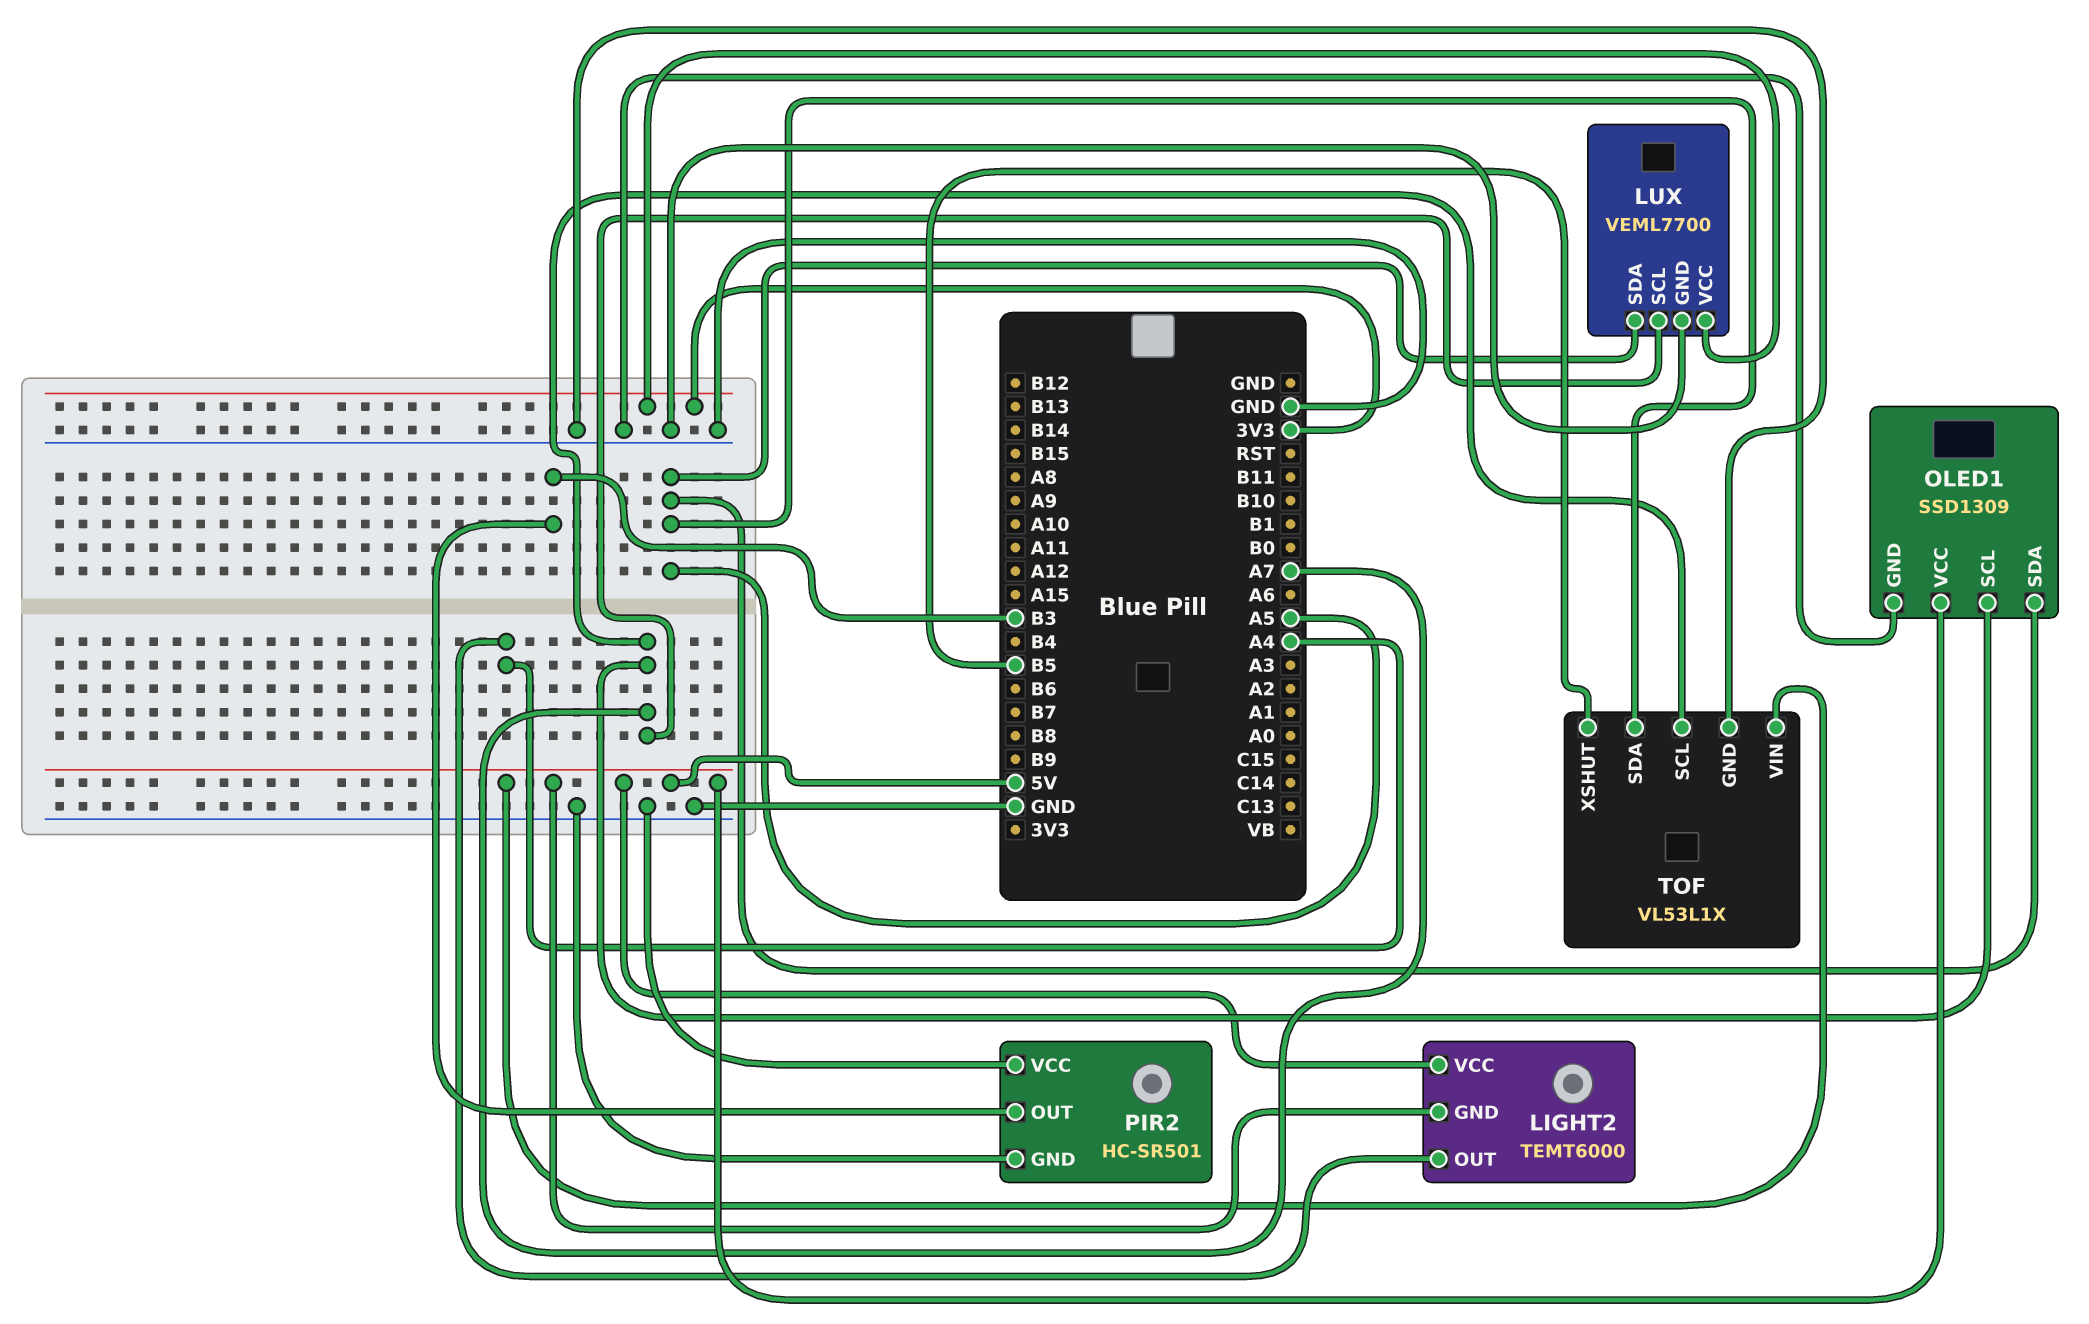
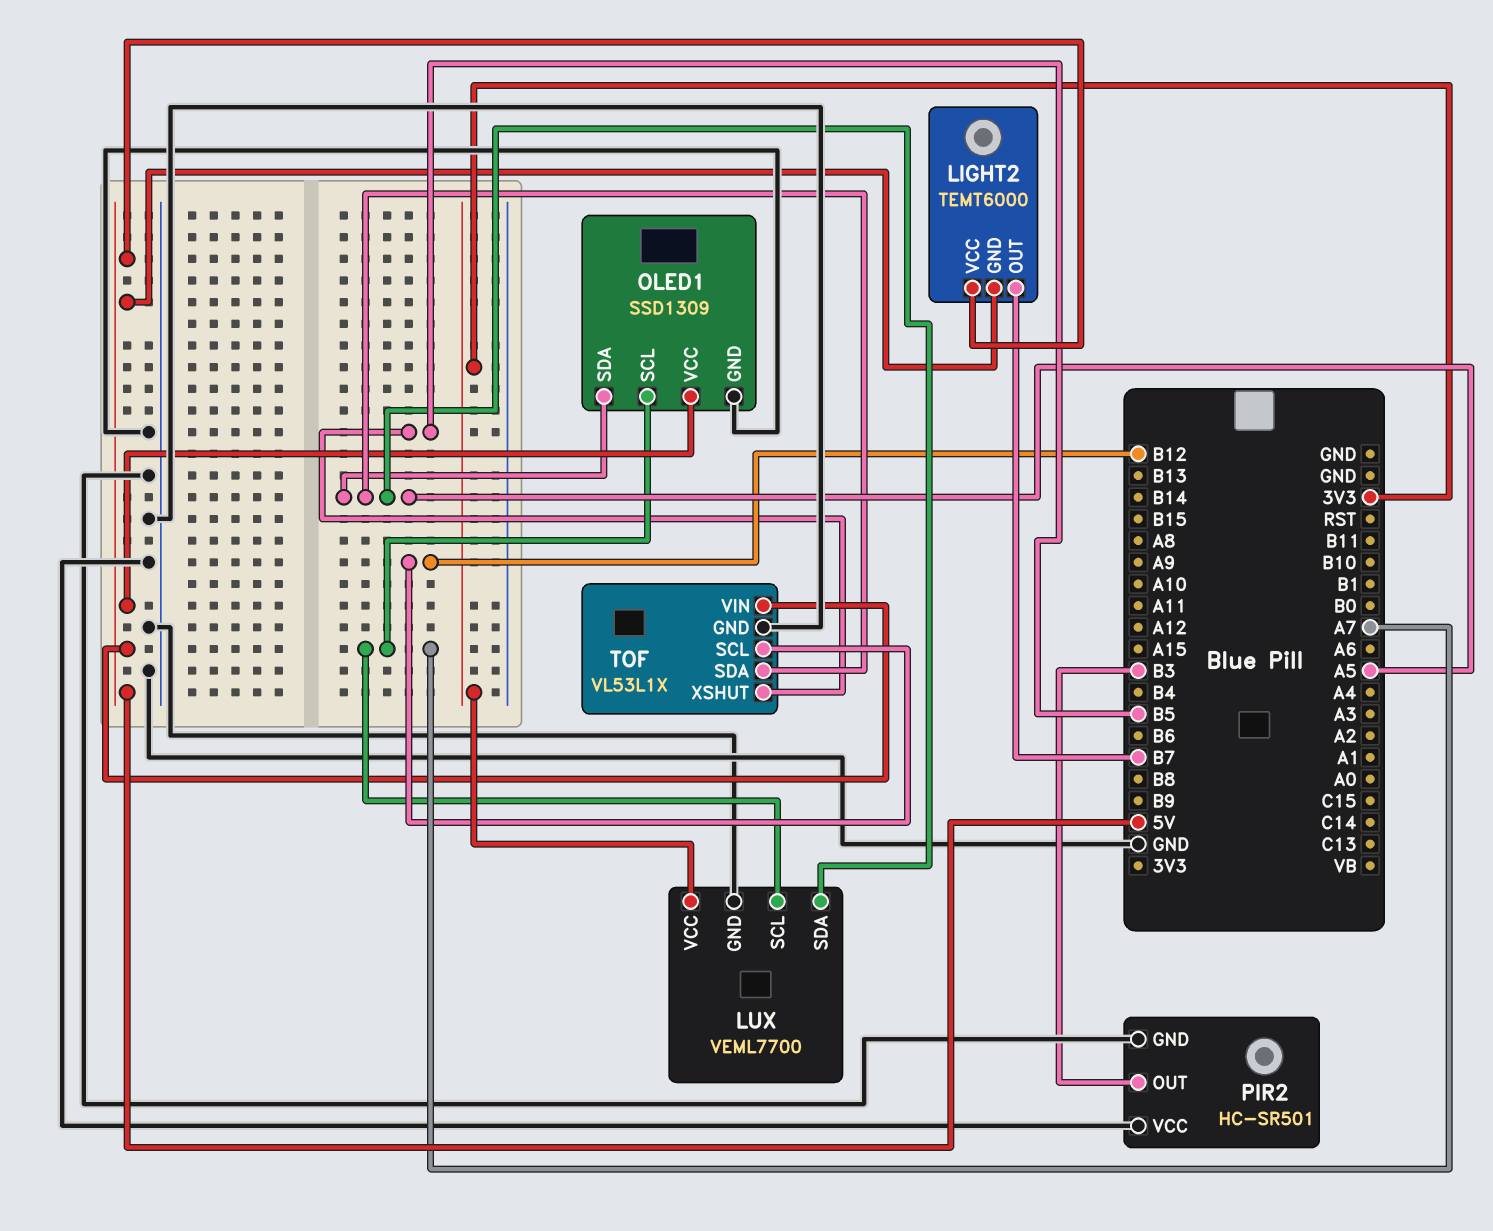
LIGHT2 pin OUT: A4 -> B7
TOF pin SCL: A7 -> B12

